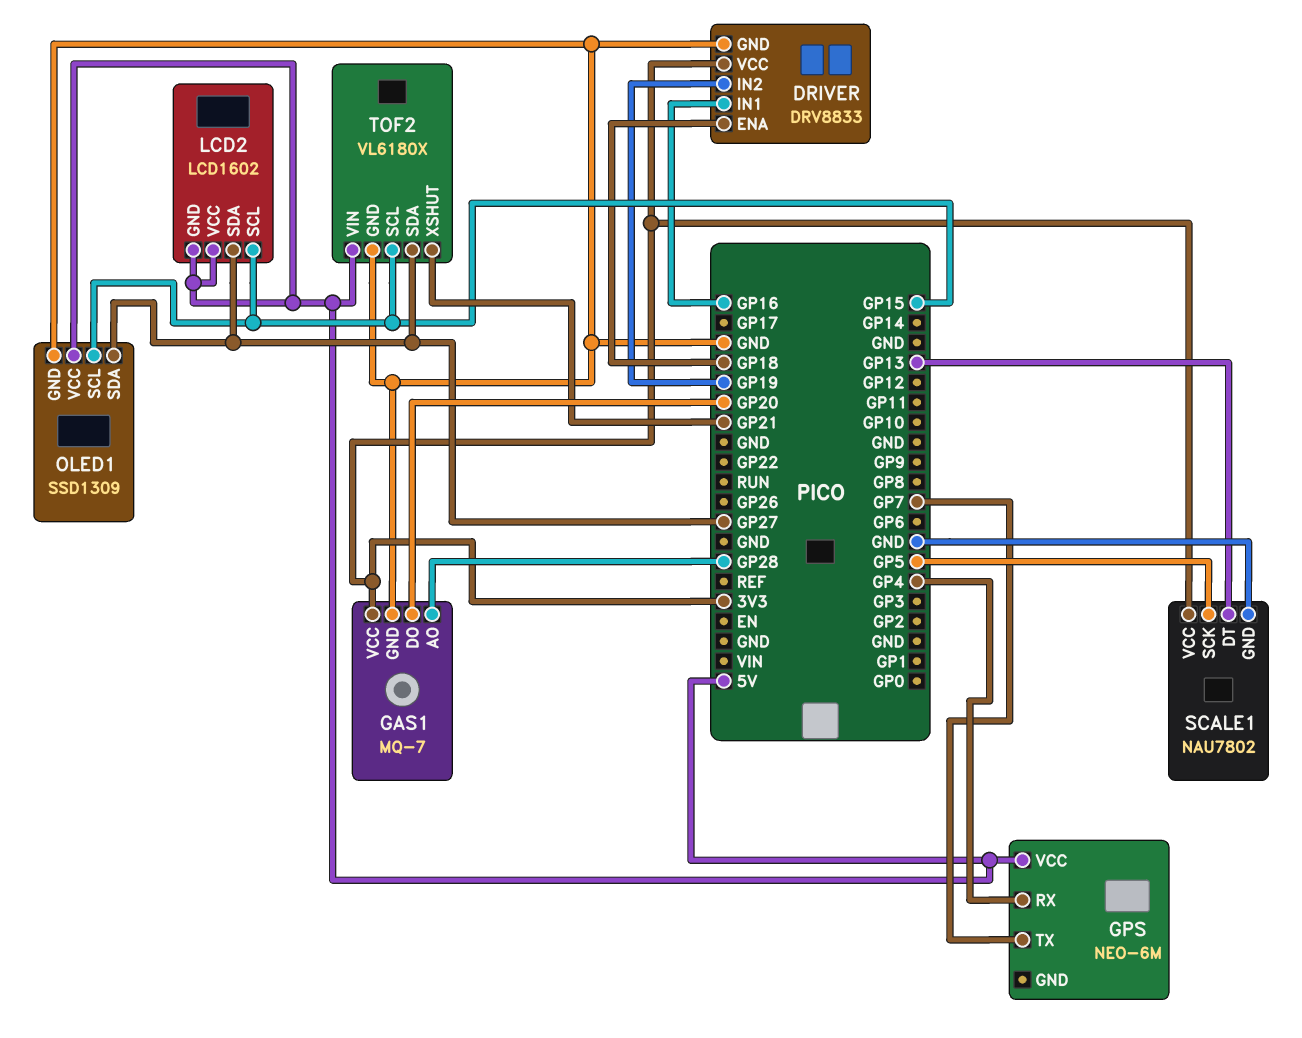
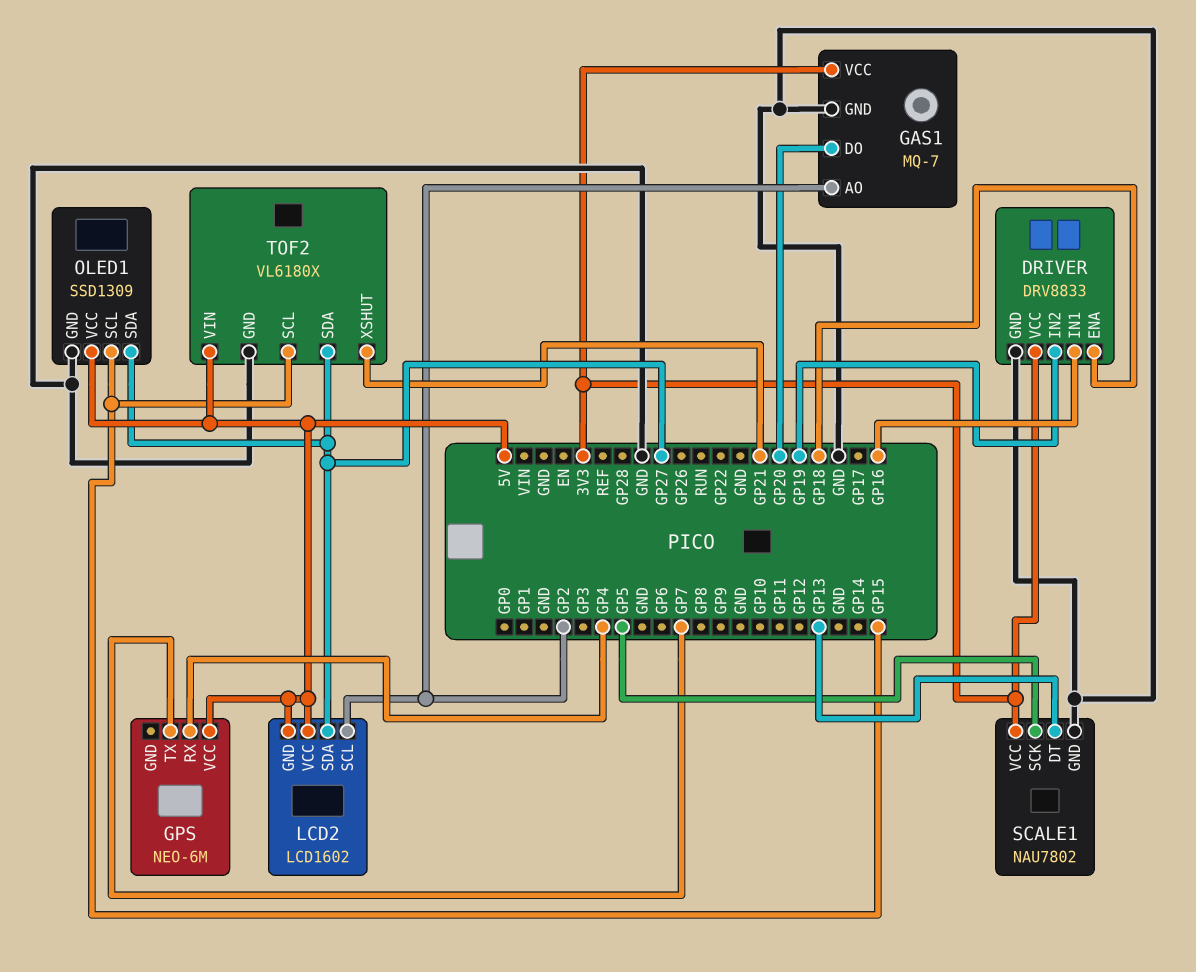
GAS1 pin AO: GP28 -> GP2
LCD2 pin SCL: GP15 -> GP2

